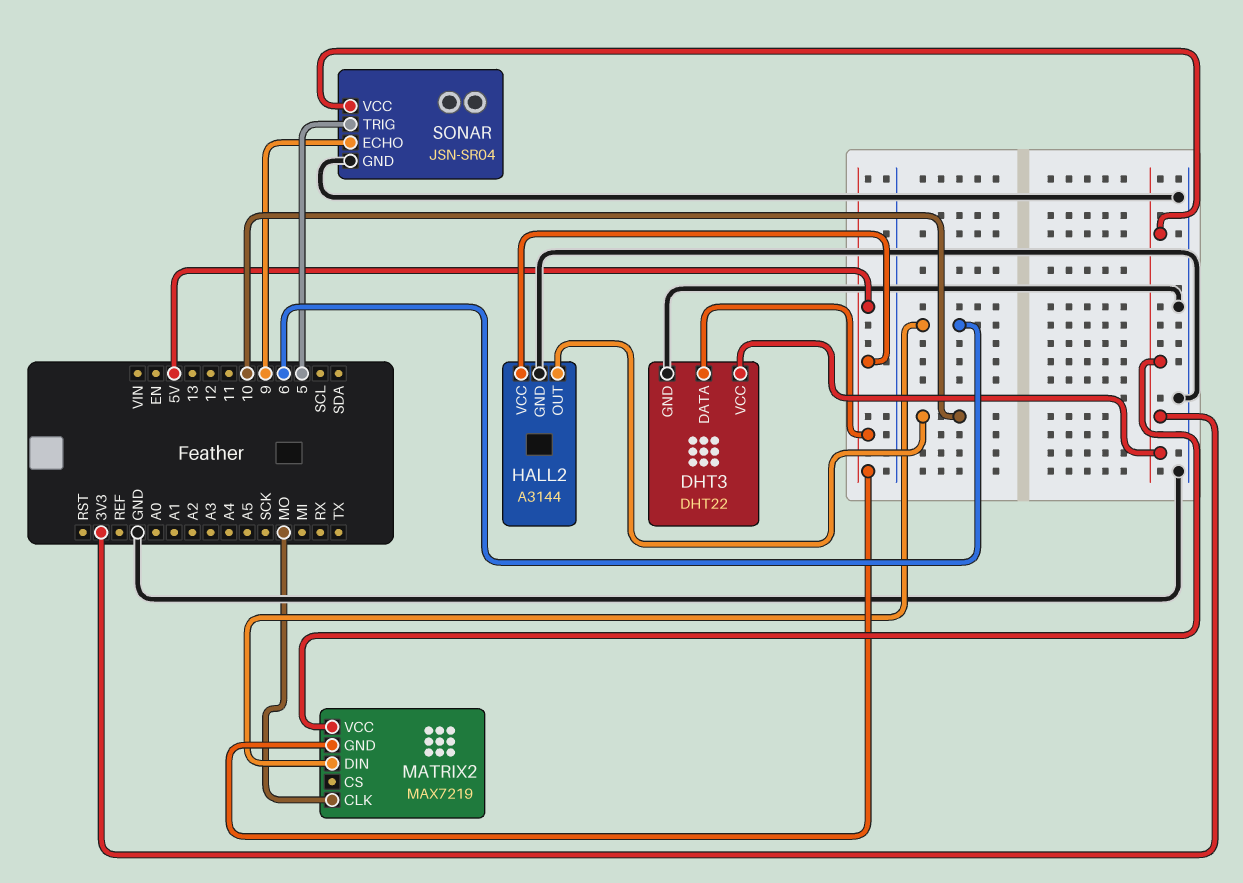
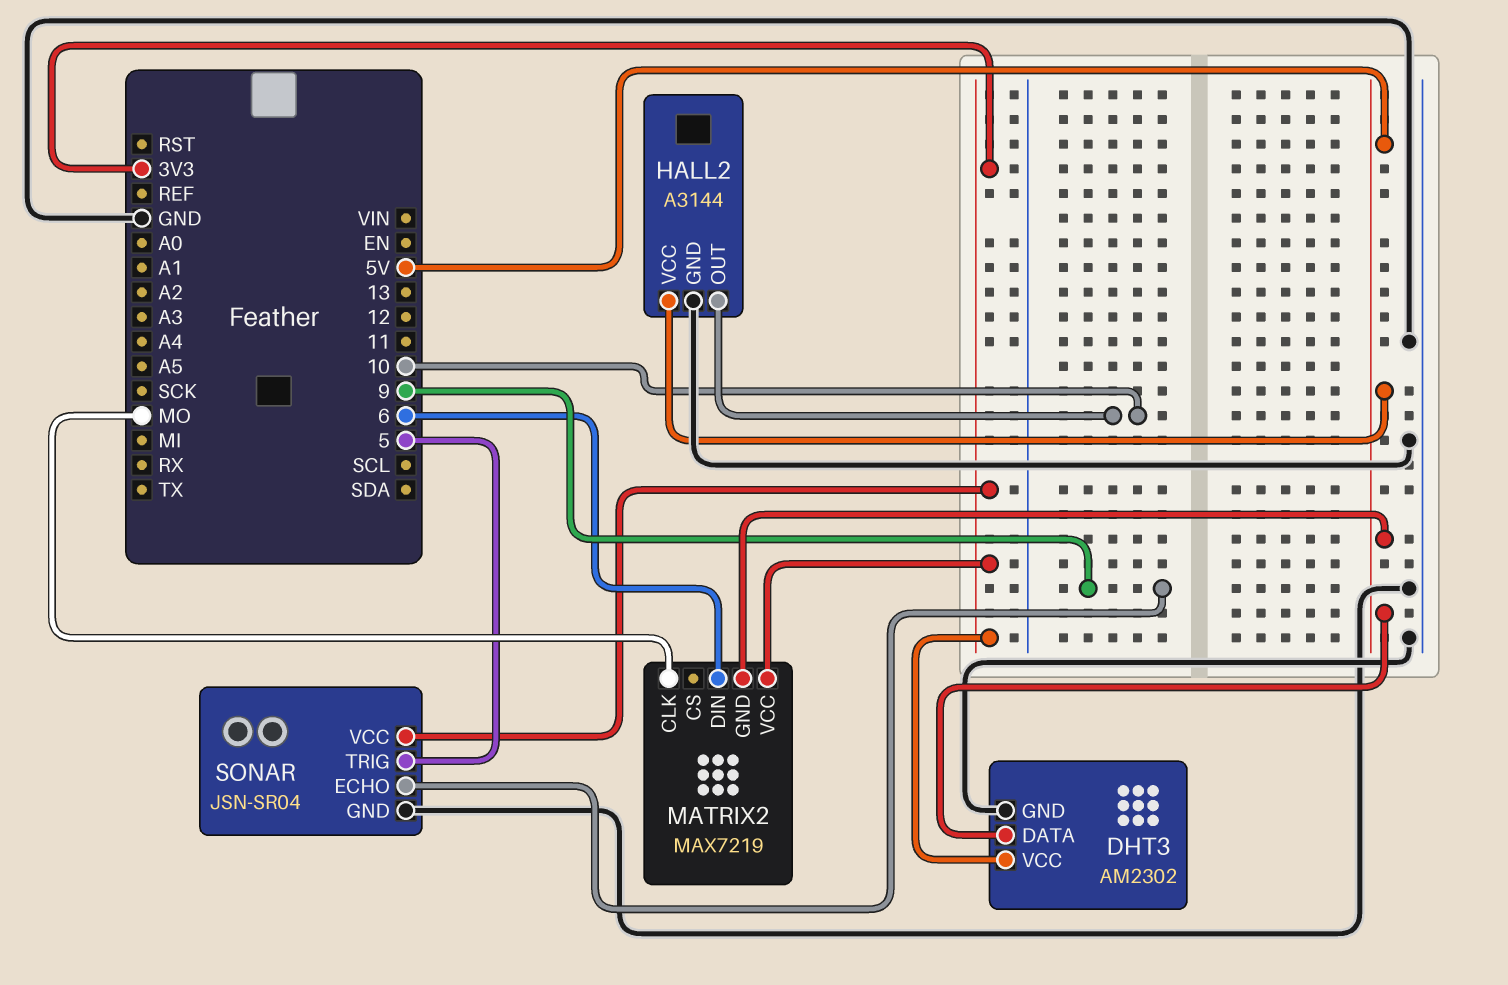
DHT3: DHT22 -> AM2302

